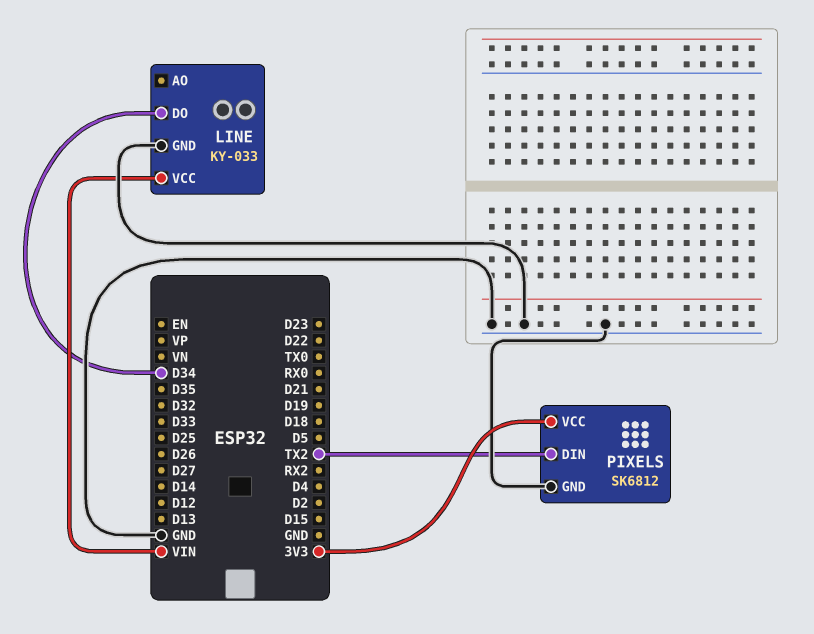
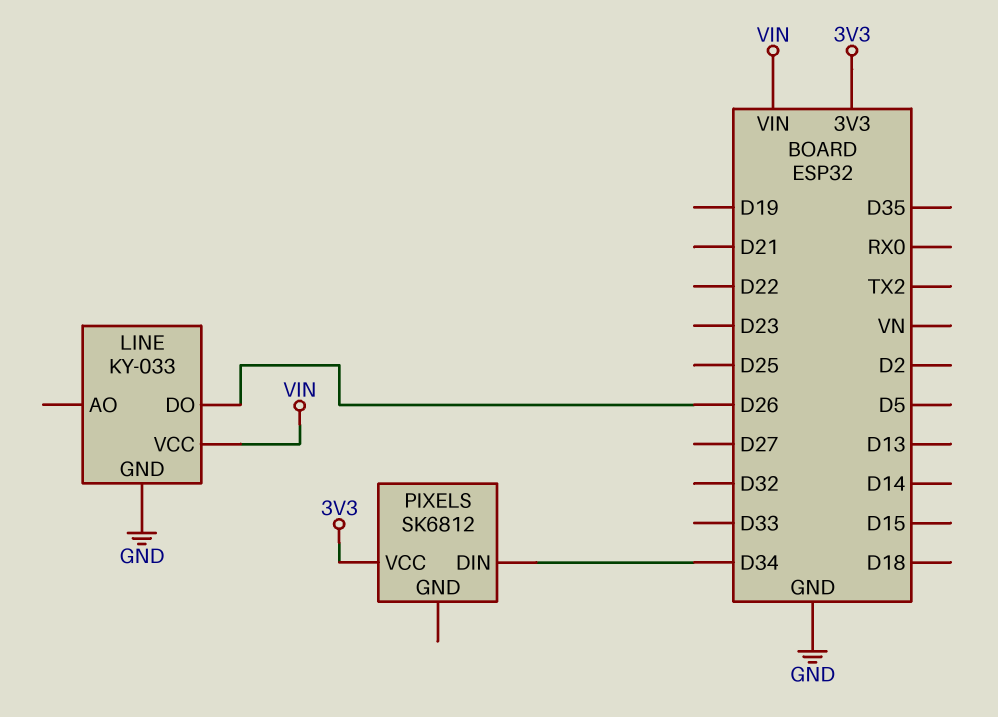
LINE pin DO: D34 -> D26
PIXELS pin DIN: TX2 -> D34
PIXELS pin GND: GND -> none

